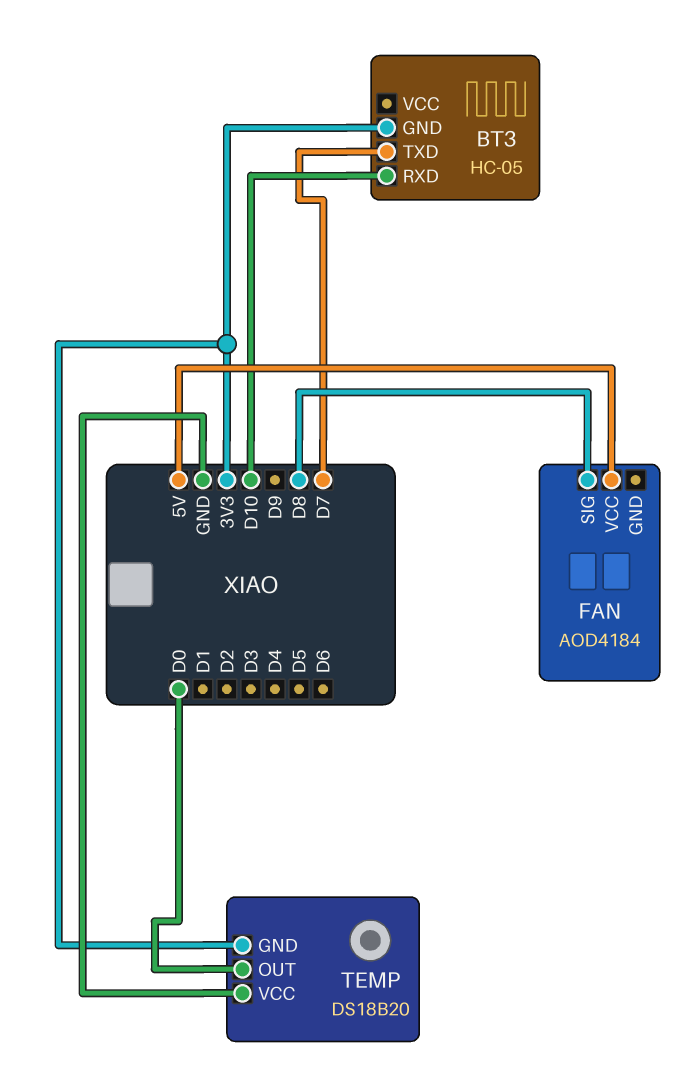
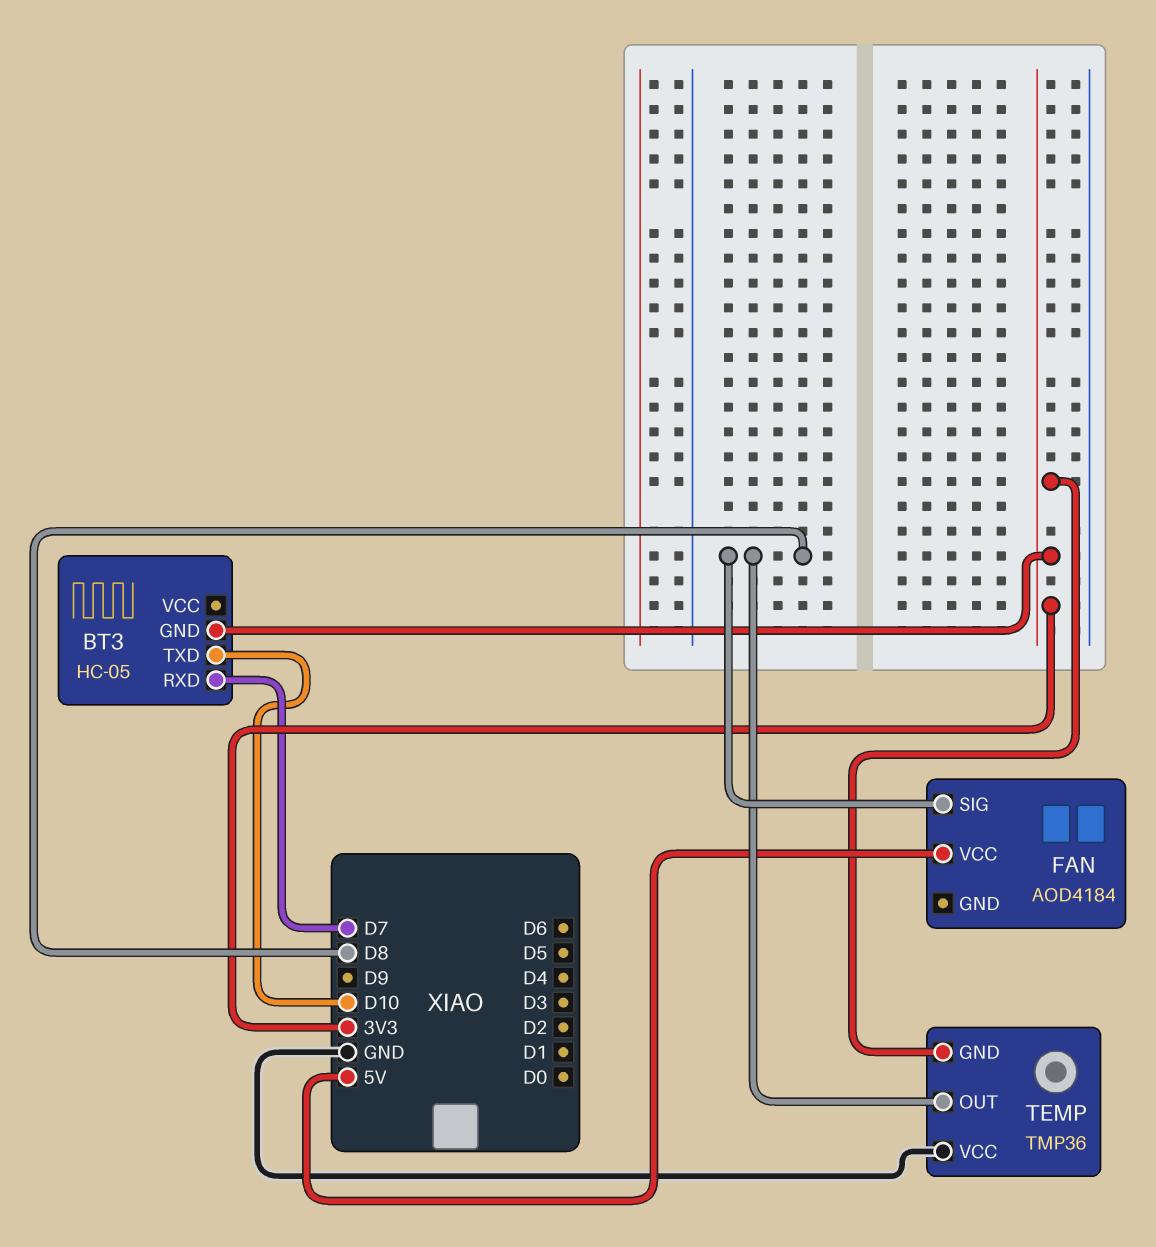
BT3 pin RXD: D10 -> D7
BT3 pin TXD: D7 -> D10
TEMP: DS18B20 -> TMP36
TEMP pin OUT: D0 -> D8

